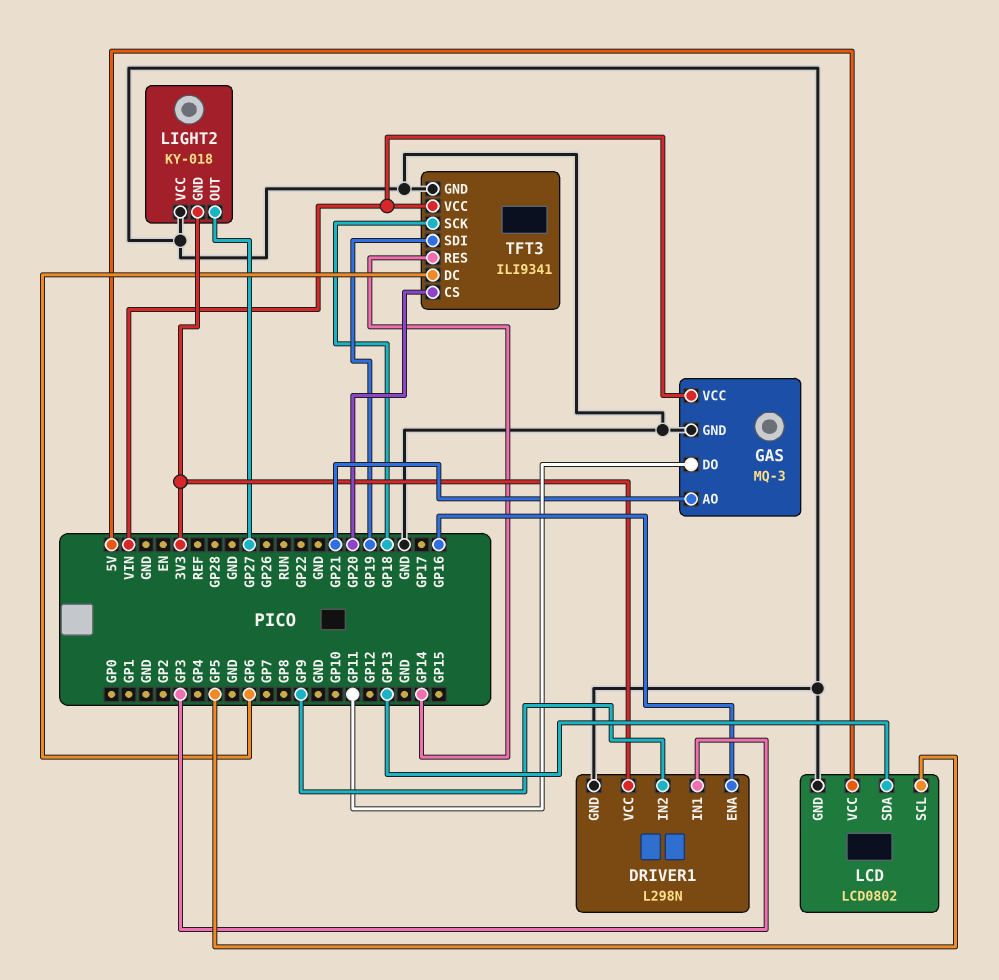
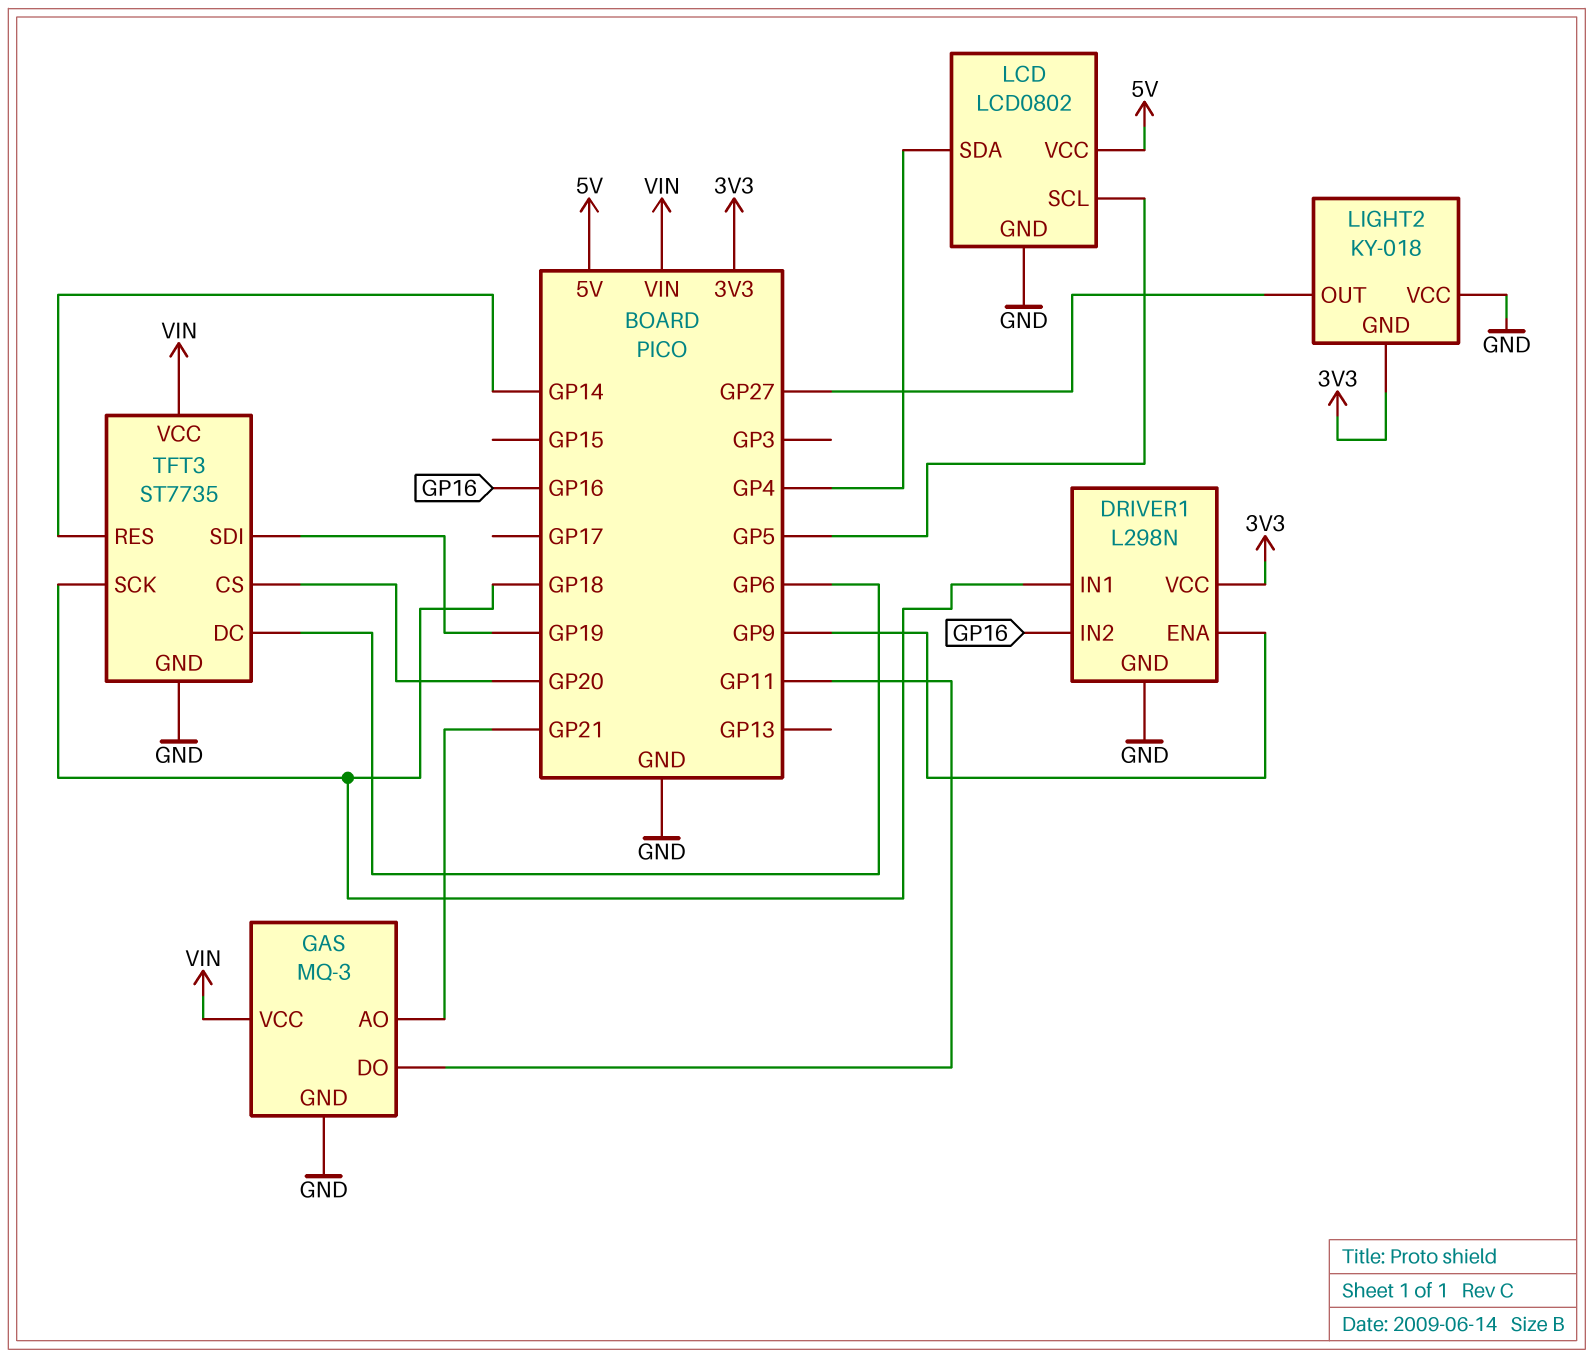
DRIVER1 pin ENA: GP16 -> GP9
DRIVER1 pin IN1: GP3 -> GP18
DRIVER1 pin IN2: GP9 -> GP16
LCD pin SDA: GP13 -> GP4
TFT3: ILI9341 -> ST7735

